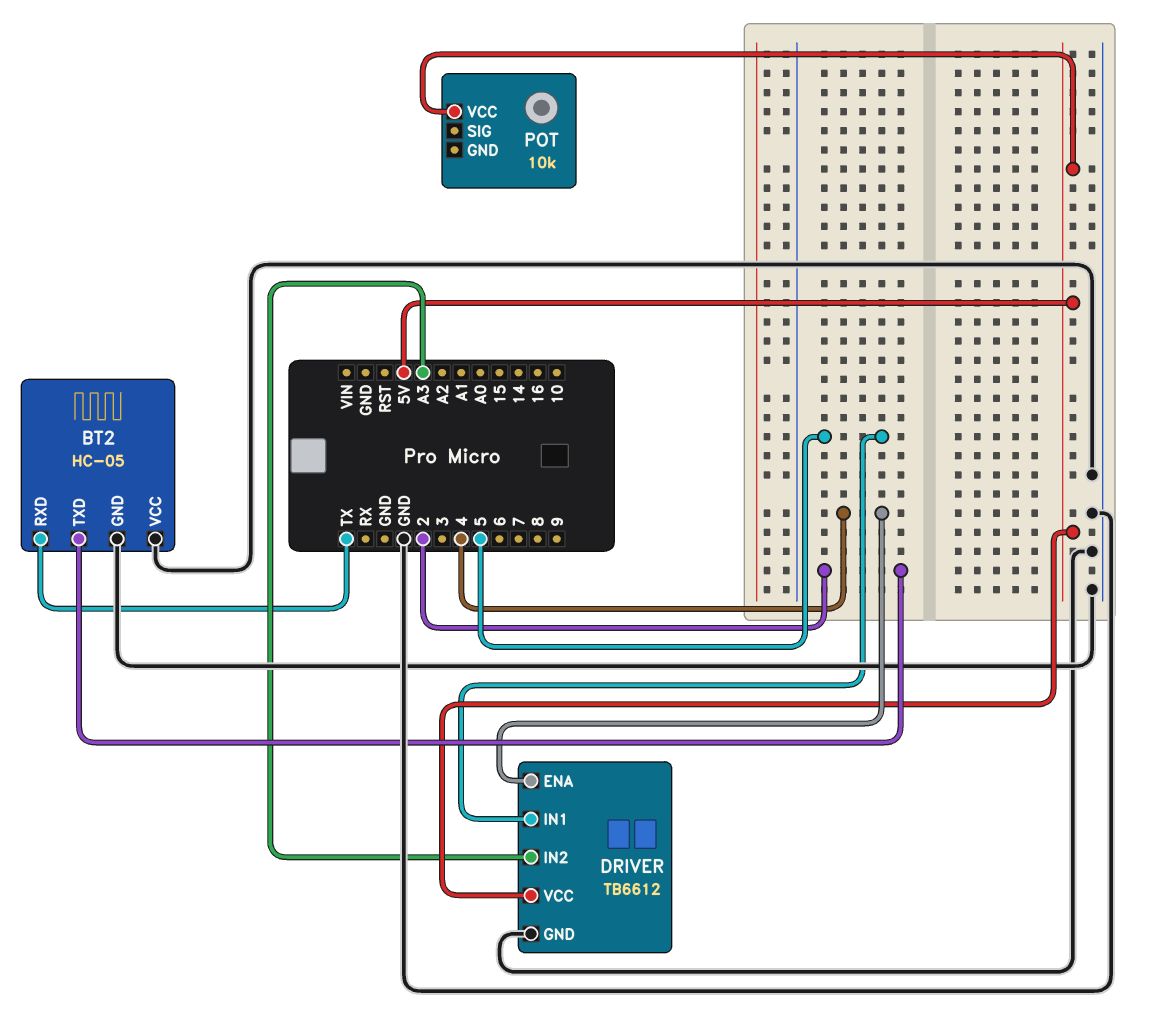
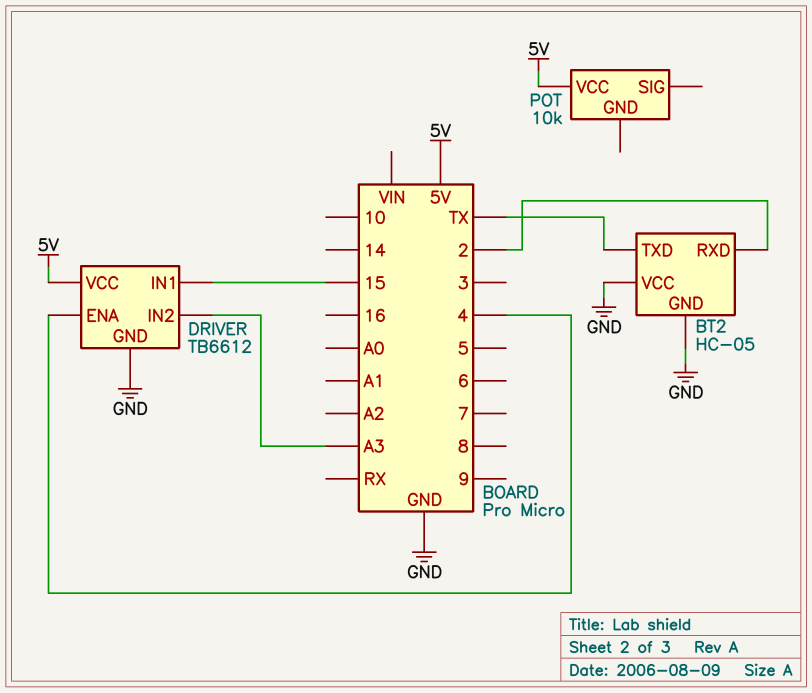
BT2 pin RXD: TX -> 2
BT2 pin TXD: 2 -> TX
DRIVER pin IN1: 5 -> 15

